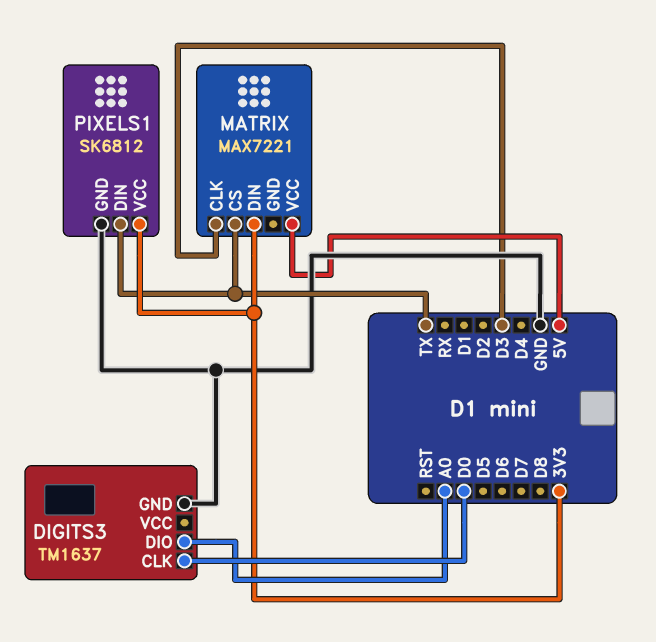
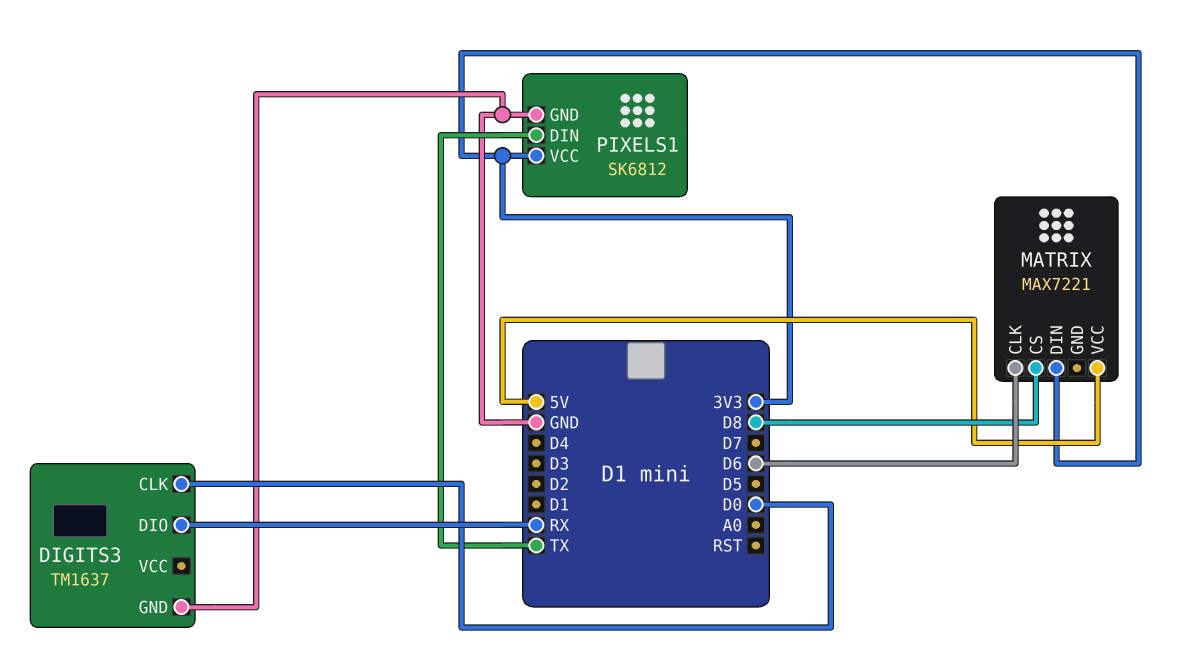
DIGITS3 pin DIO: A0 -> RX
MATRIX pin CLK: D3 -> D6
MATRIX pin CS: TX -> D8

